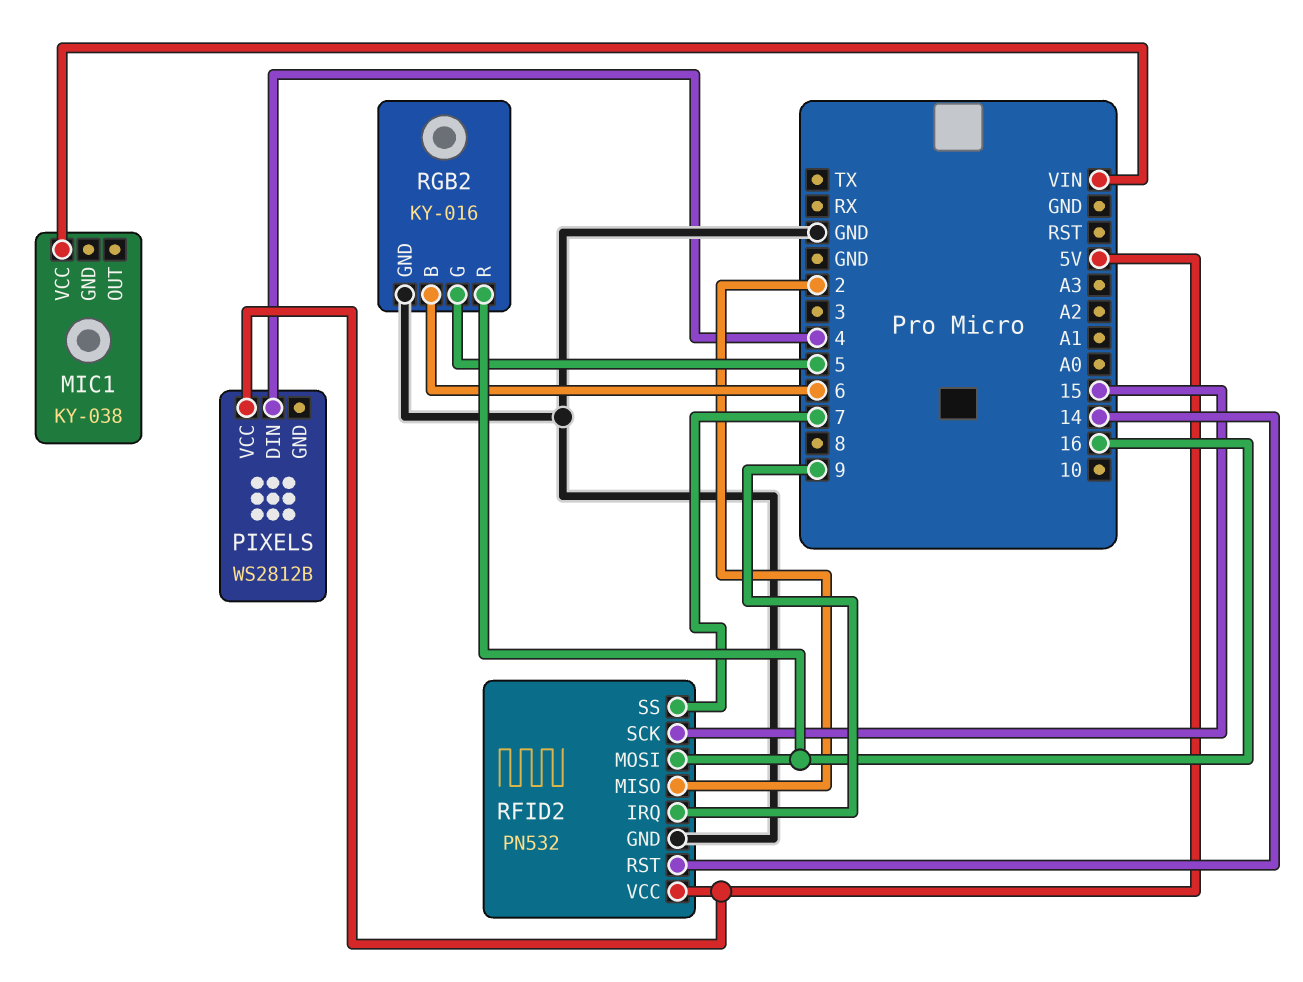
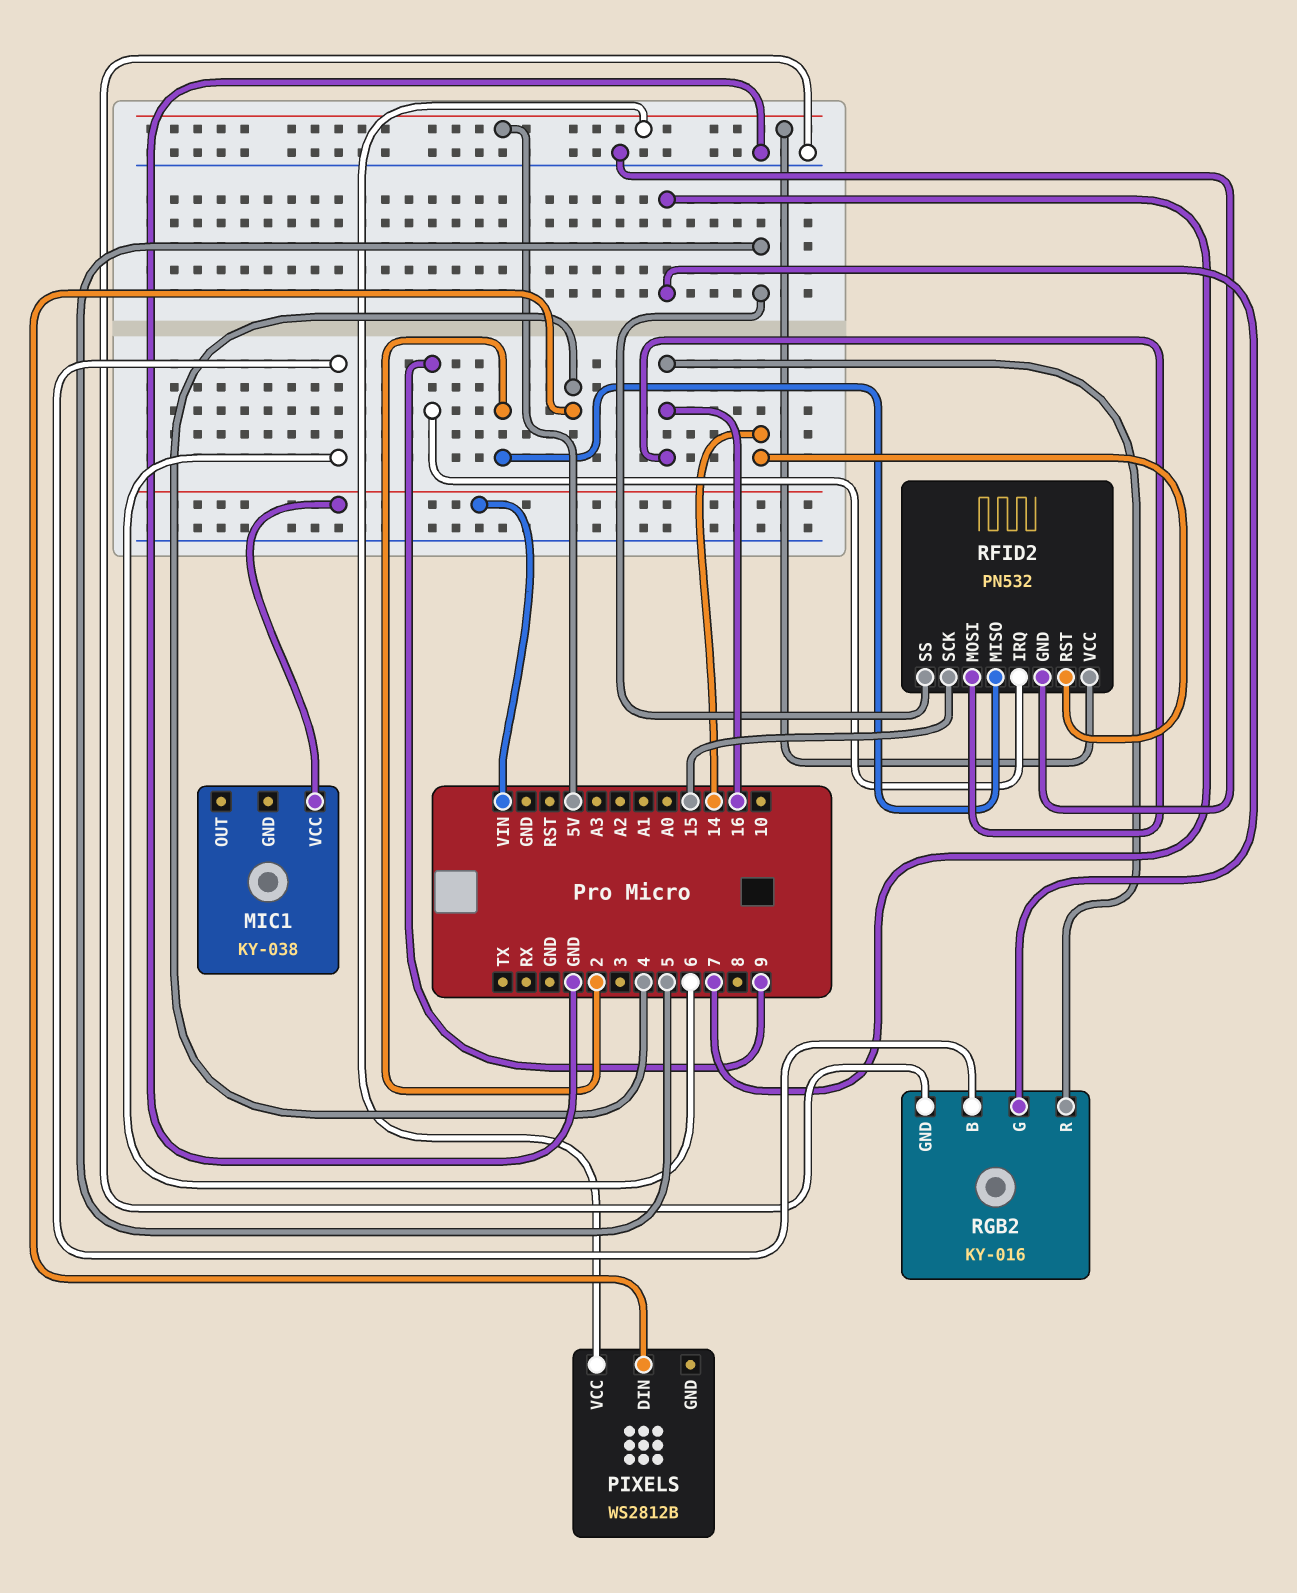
RFID2 pin SS: 7 -> 5
RGB2 pin G: 5 -> 7

